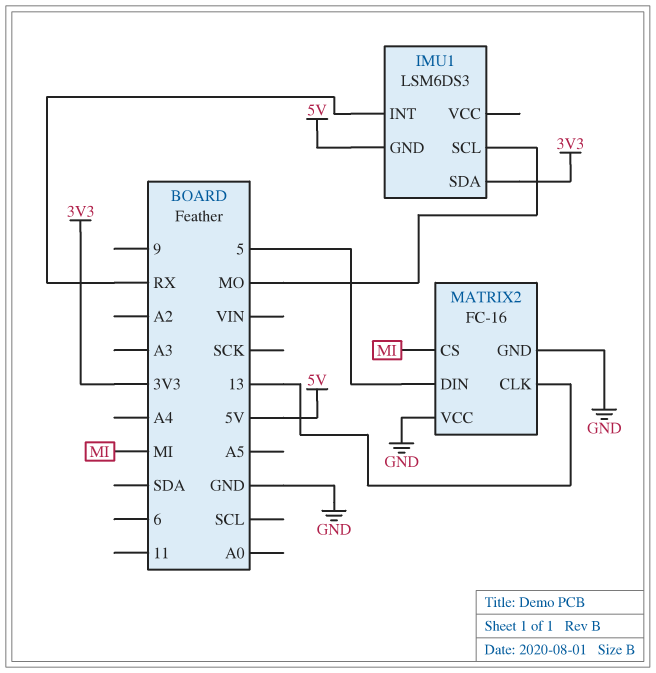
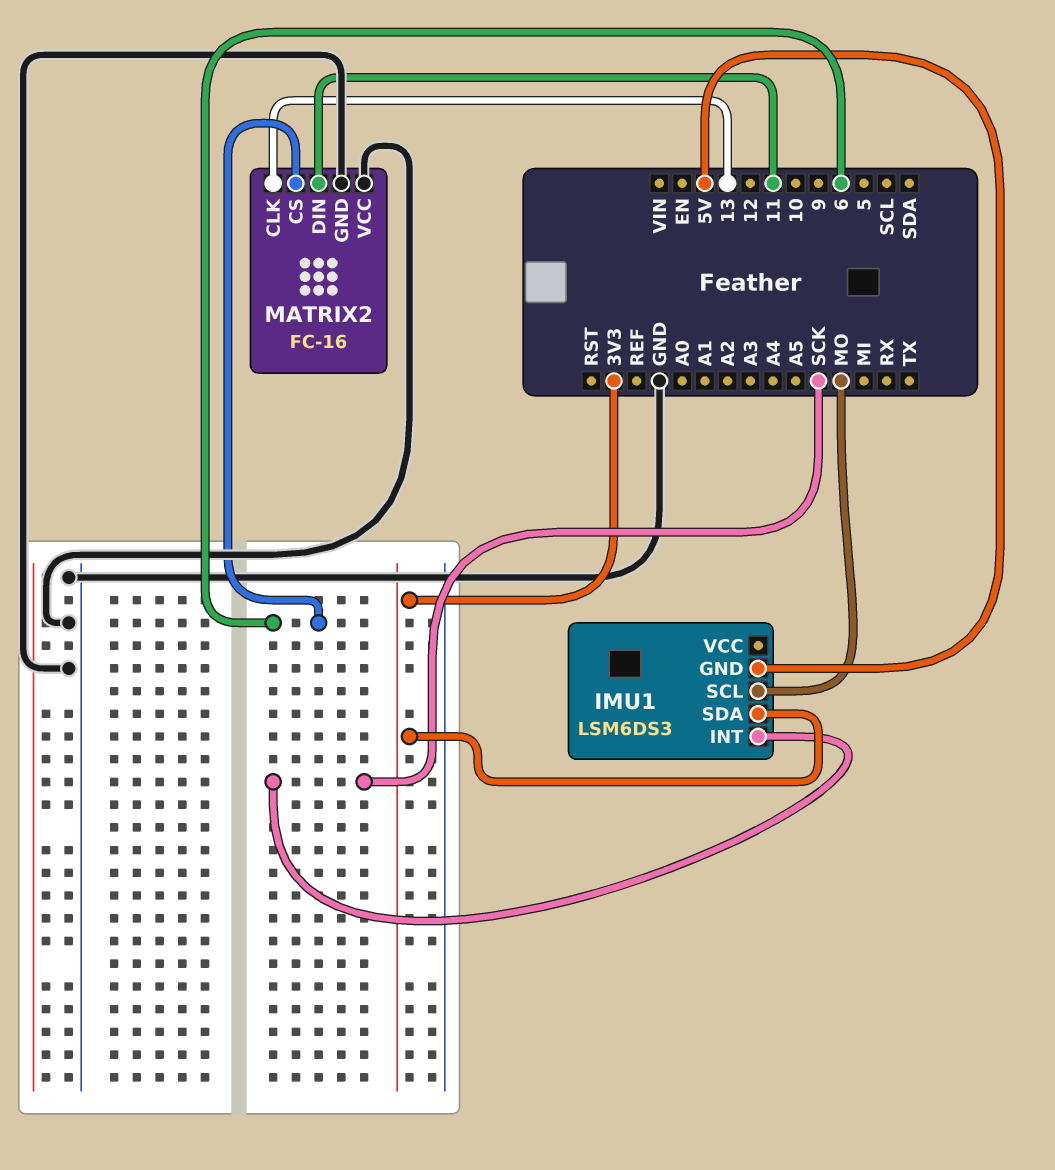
IMU1 pin INT: RX -> SCK
MATRIX2 pin CS: MI -> 6
MATRIX2 pin DIN: 5 -> 11

